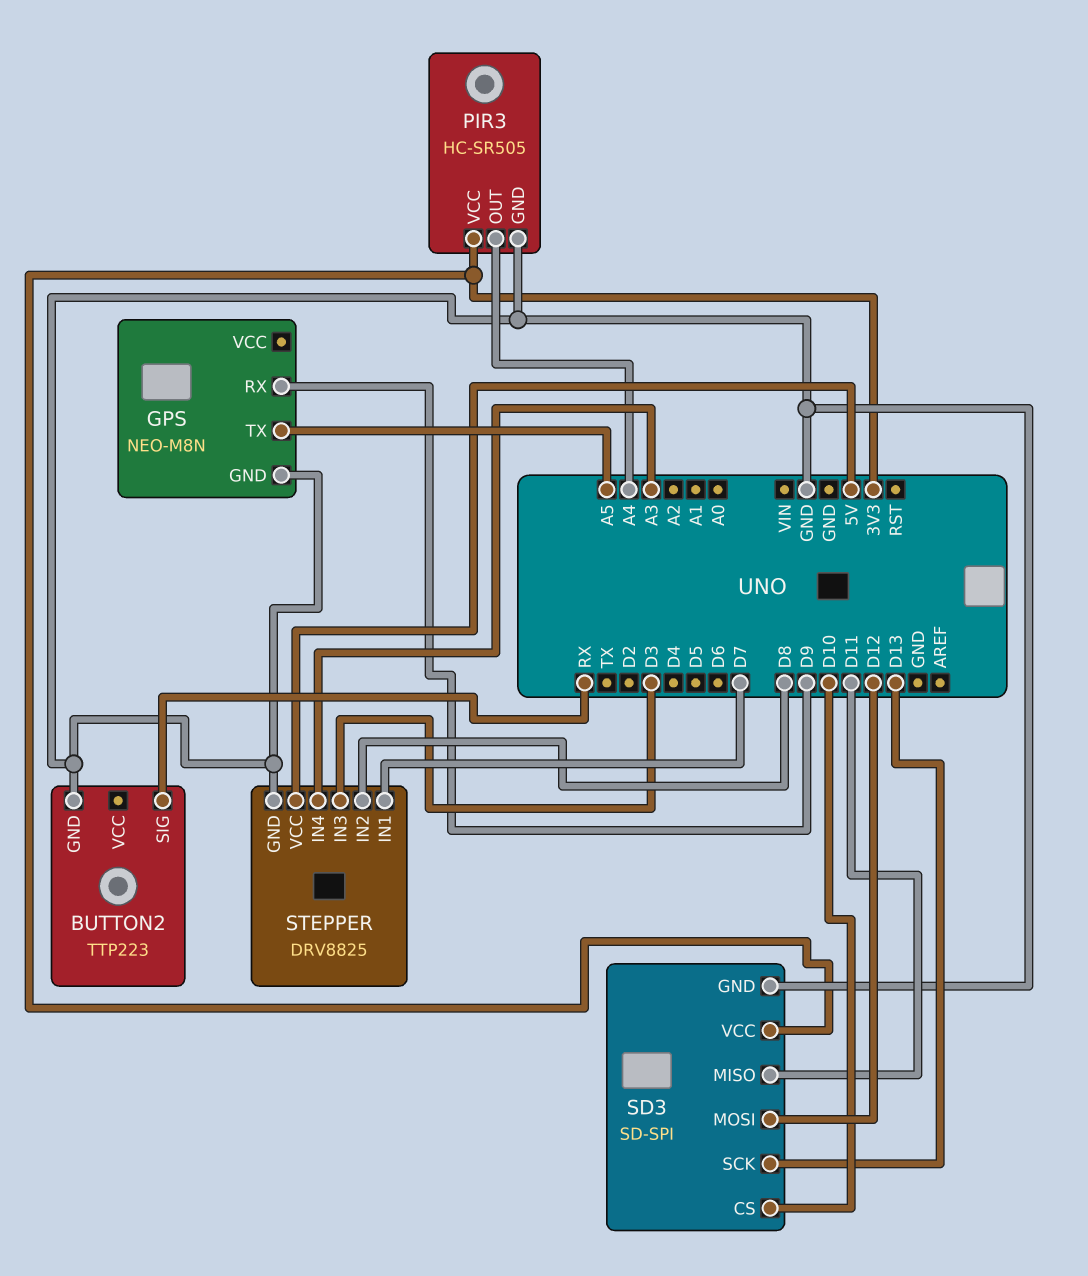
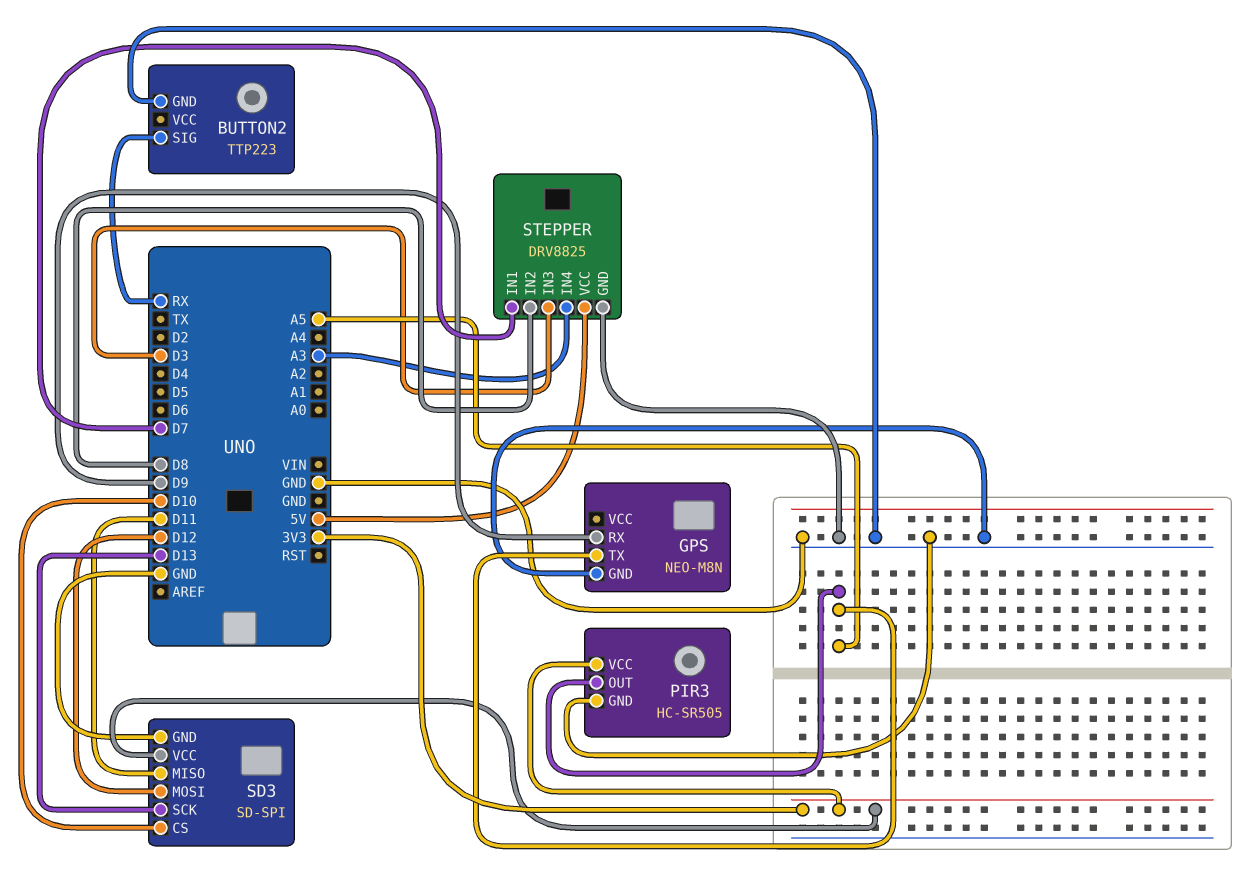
PIR3 pin OUT: A4 -> A5

